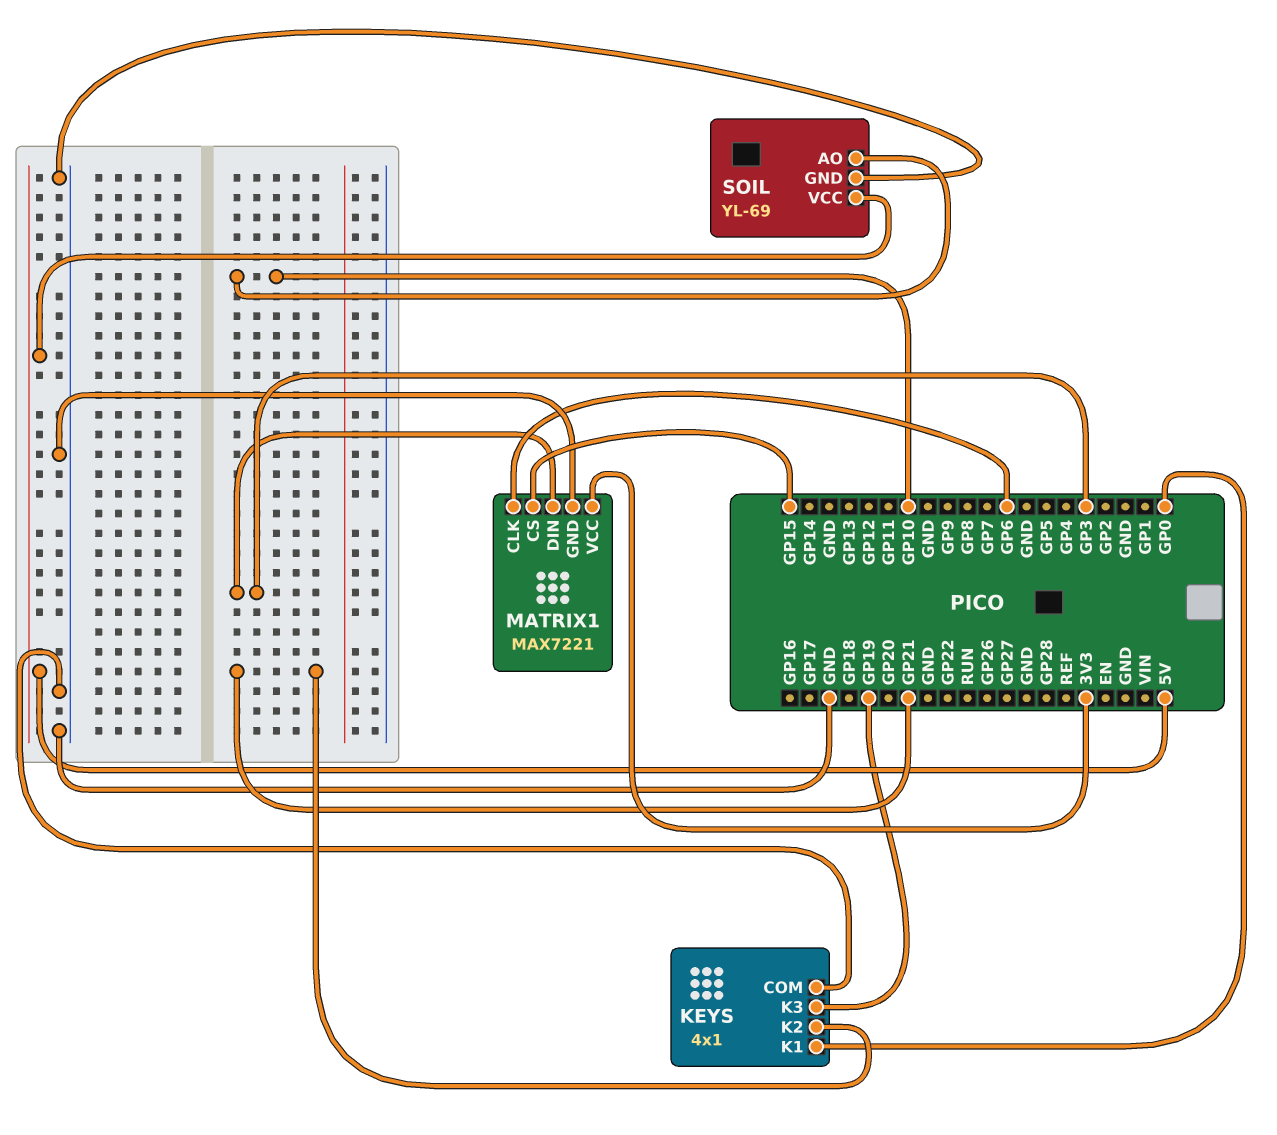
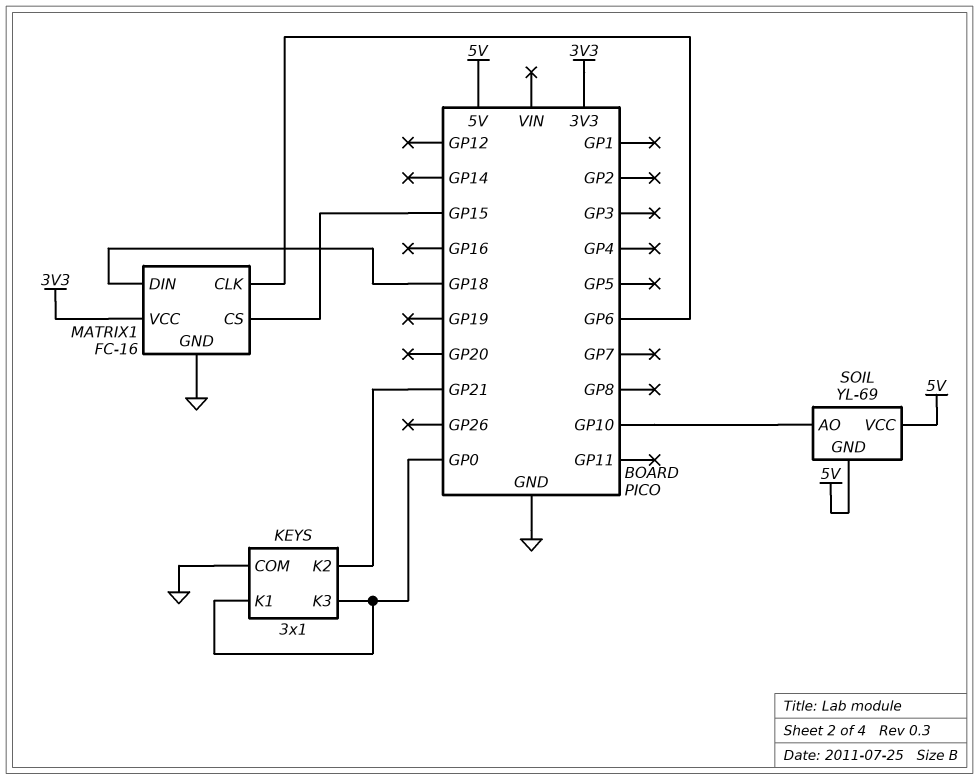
KEYS: 4x1 -> 3x1
KEYS pin K3: GP19 -> GP0
MATRIX1: MAX7221 -> FC-16
MATRIX1 pin DIN: GP3 -> GP18
SOIL pin GND: GND -> 5V

